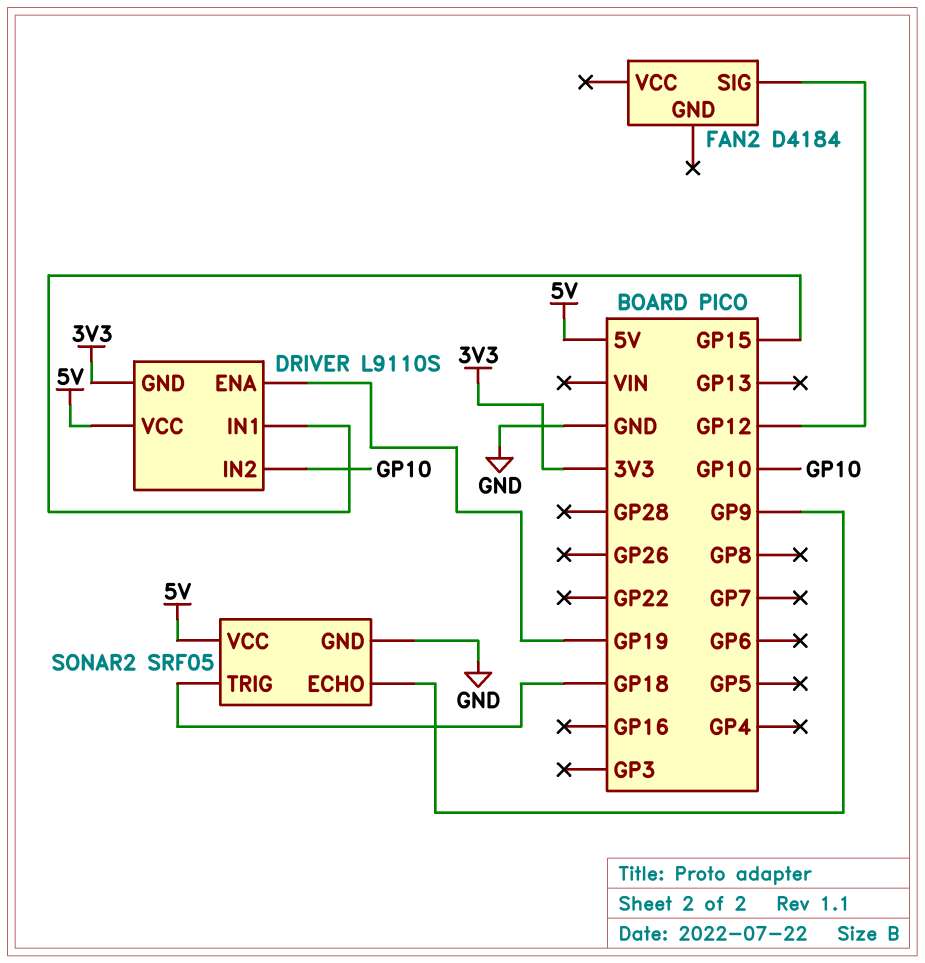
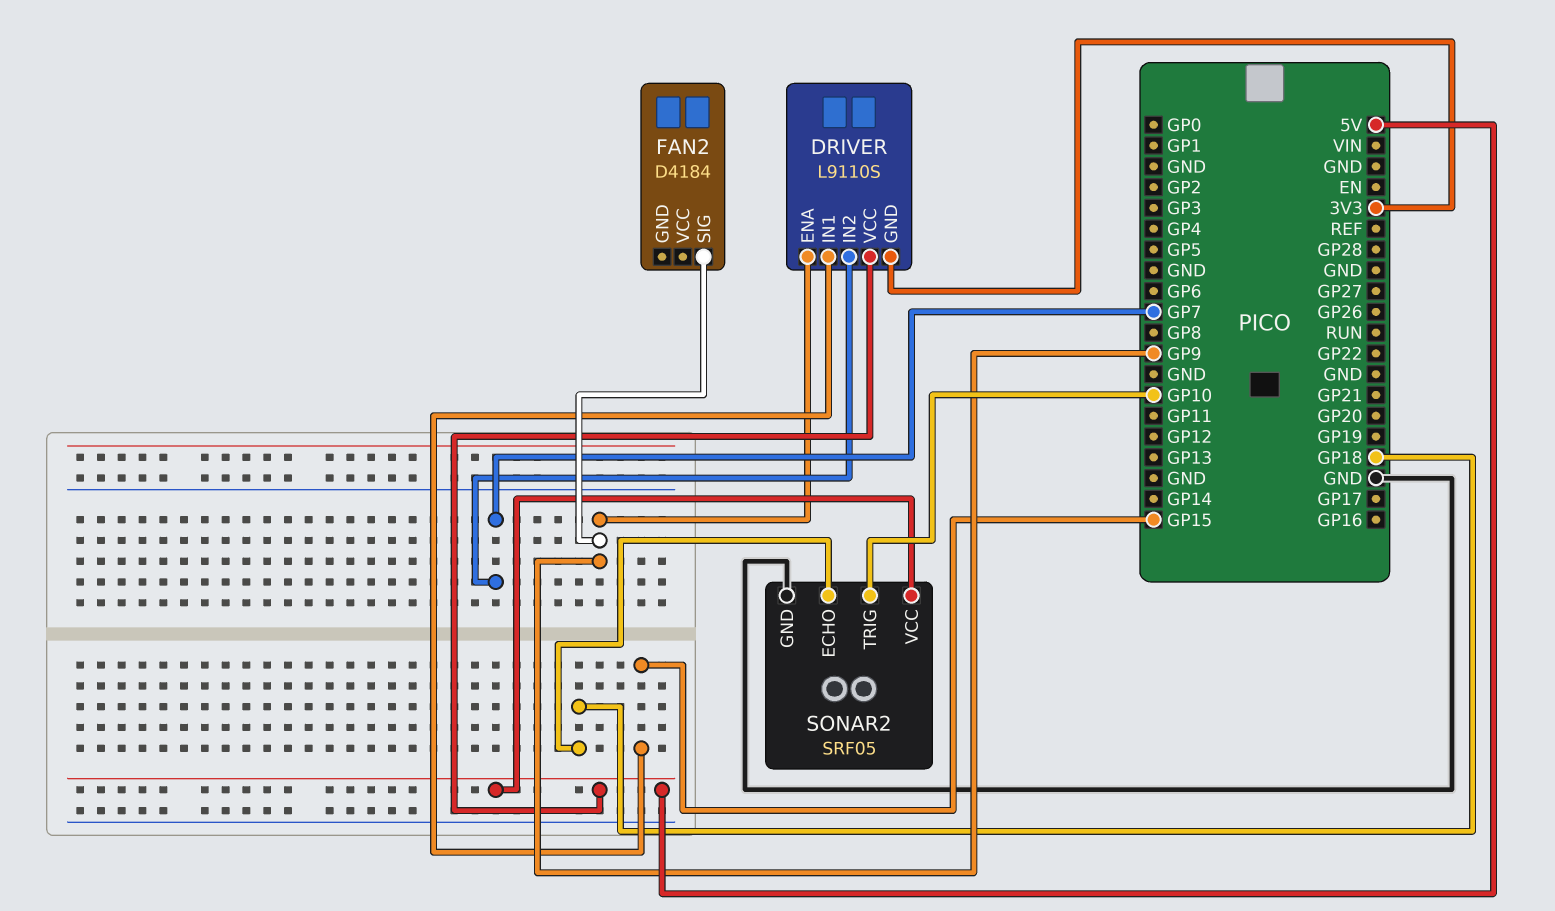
DRIVER pin ENA: GP19 -> GP9
DRIVER pin IN2: GP10 -> GP7
FAN2 pin SIG: GP12 -> GP9
SONAR2 pin ECHO: GP9 -> GP18
SONAR2 pin TRIG: GP18 -> GP10

